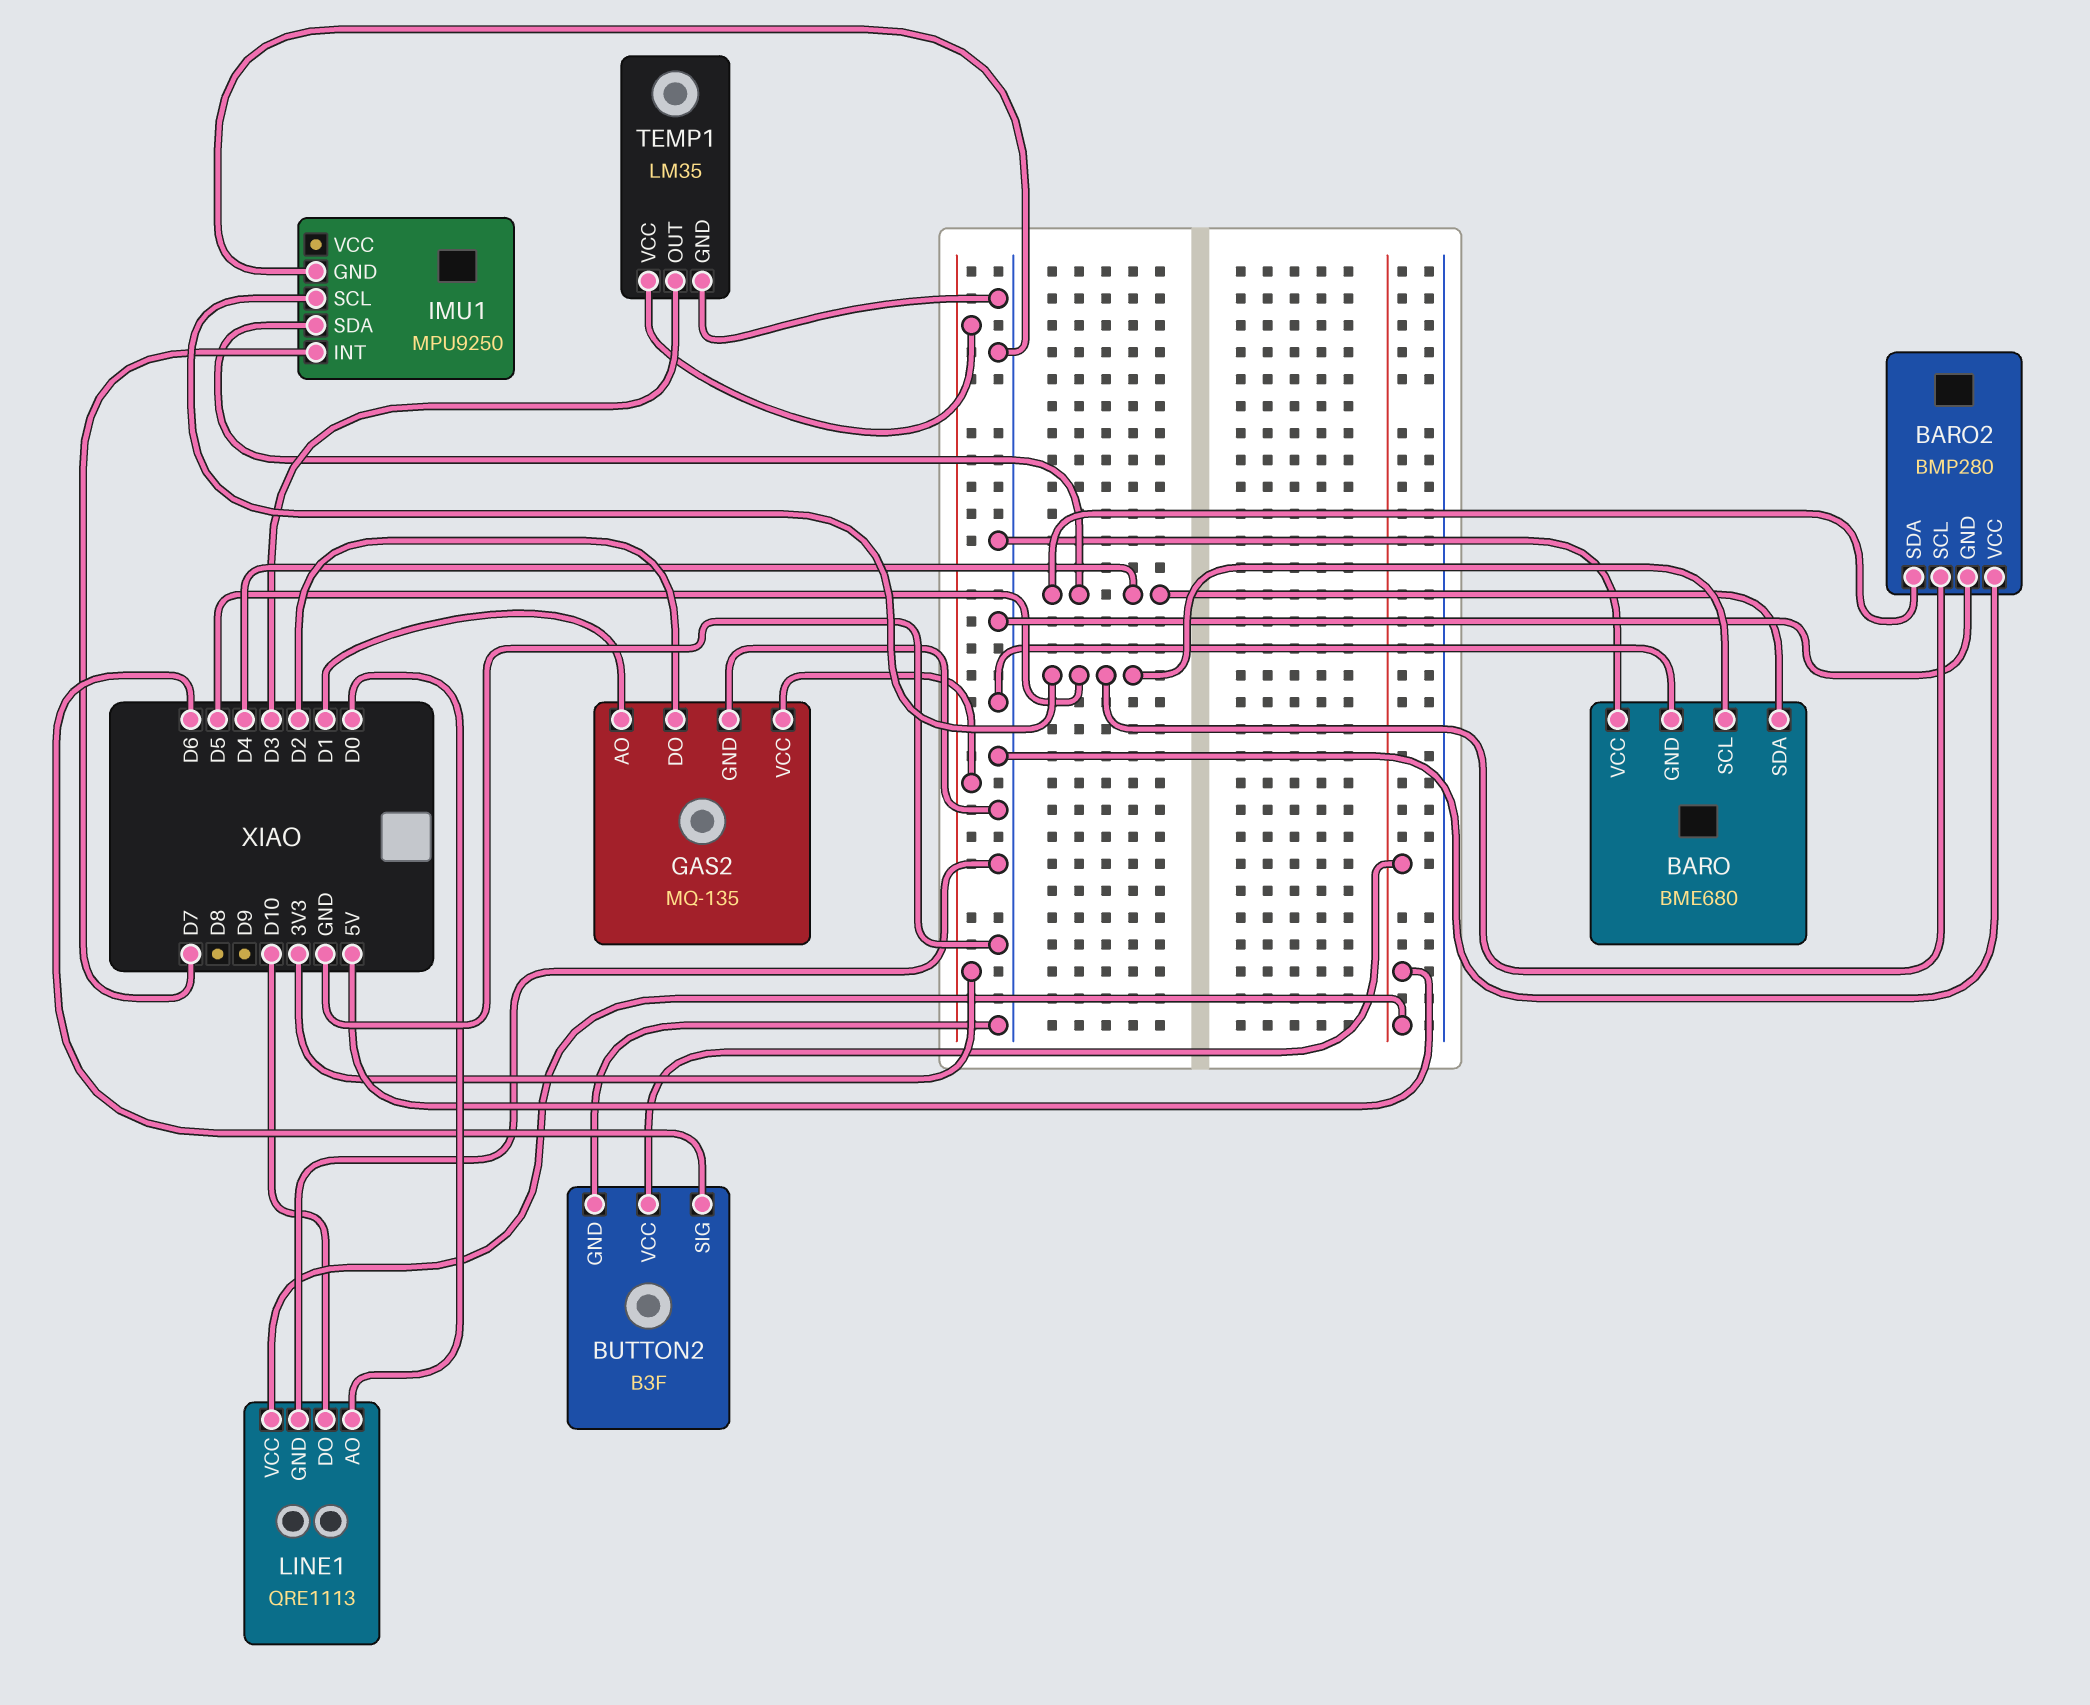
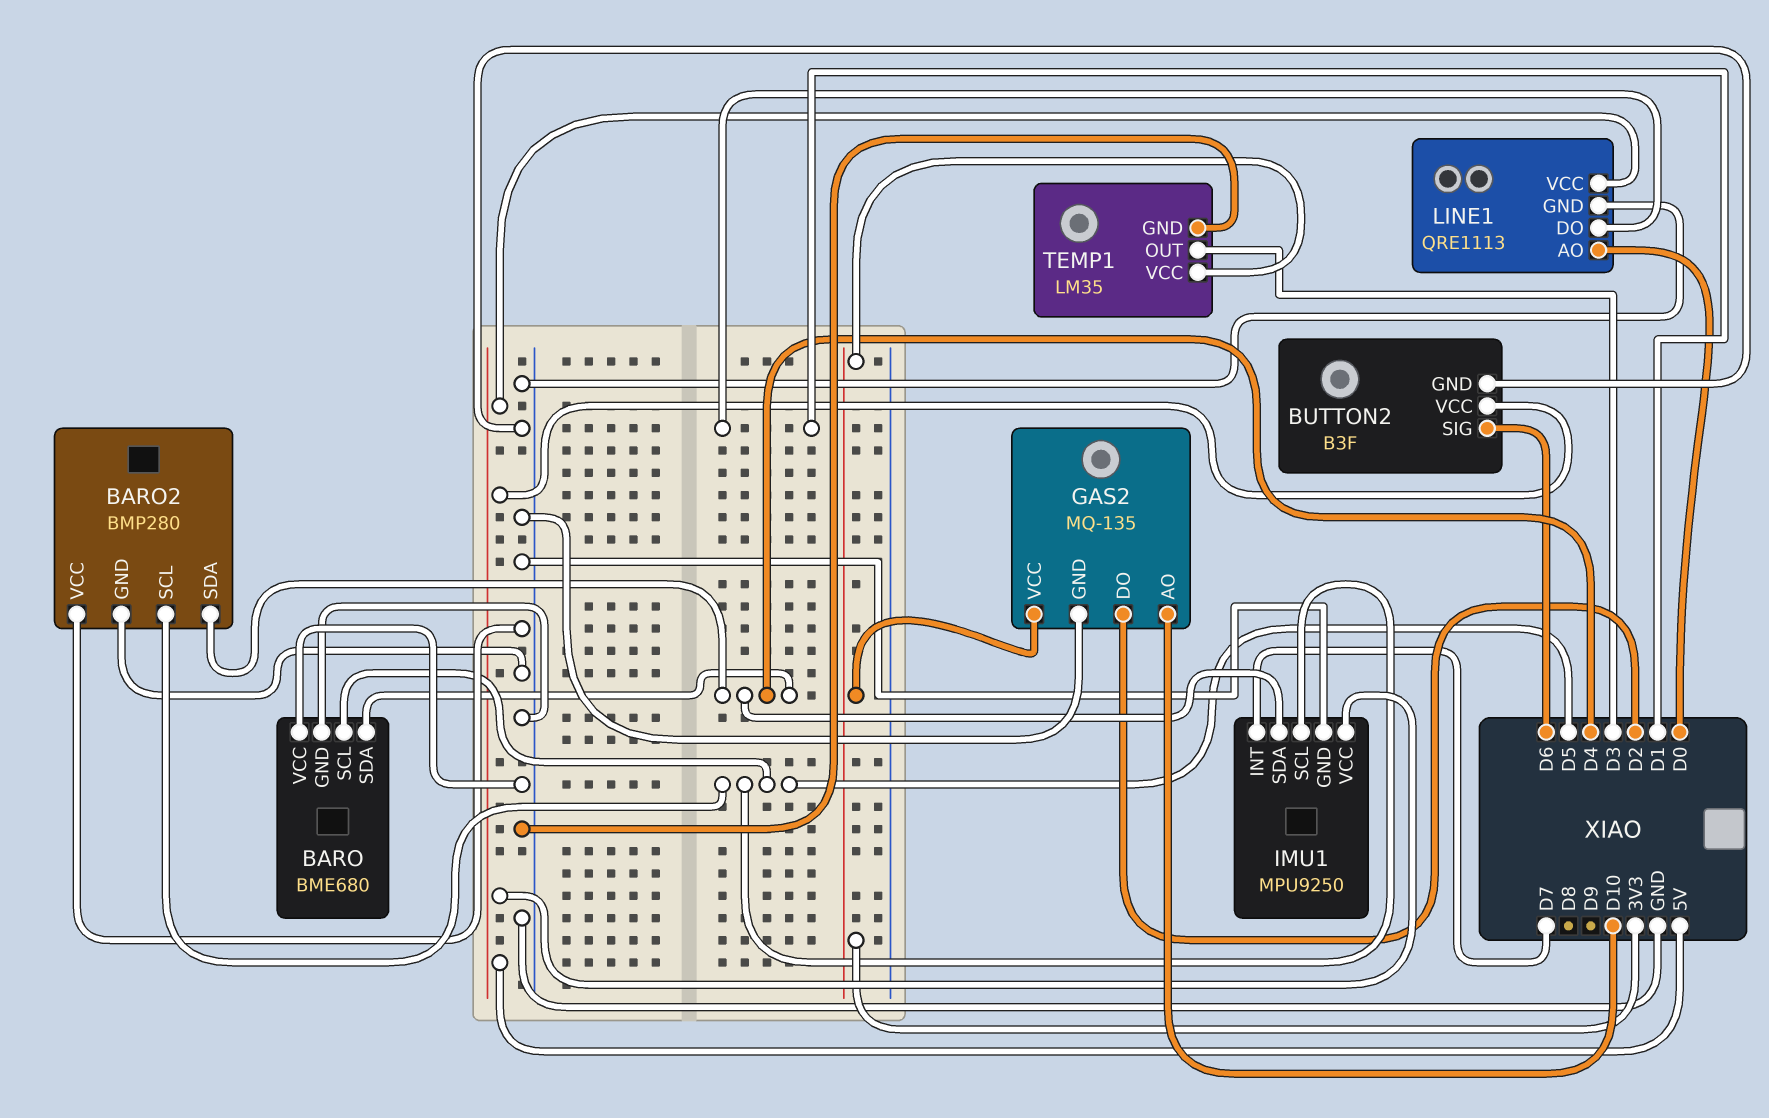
GAS2 pin AO: D1 -> D10
IMU1 pin VCC: none -> 5V
LINE1 pin DO: D10 -> D1

